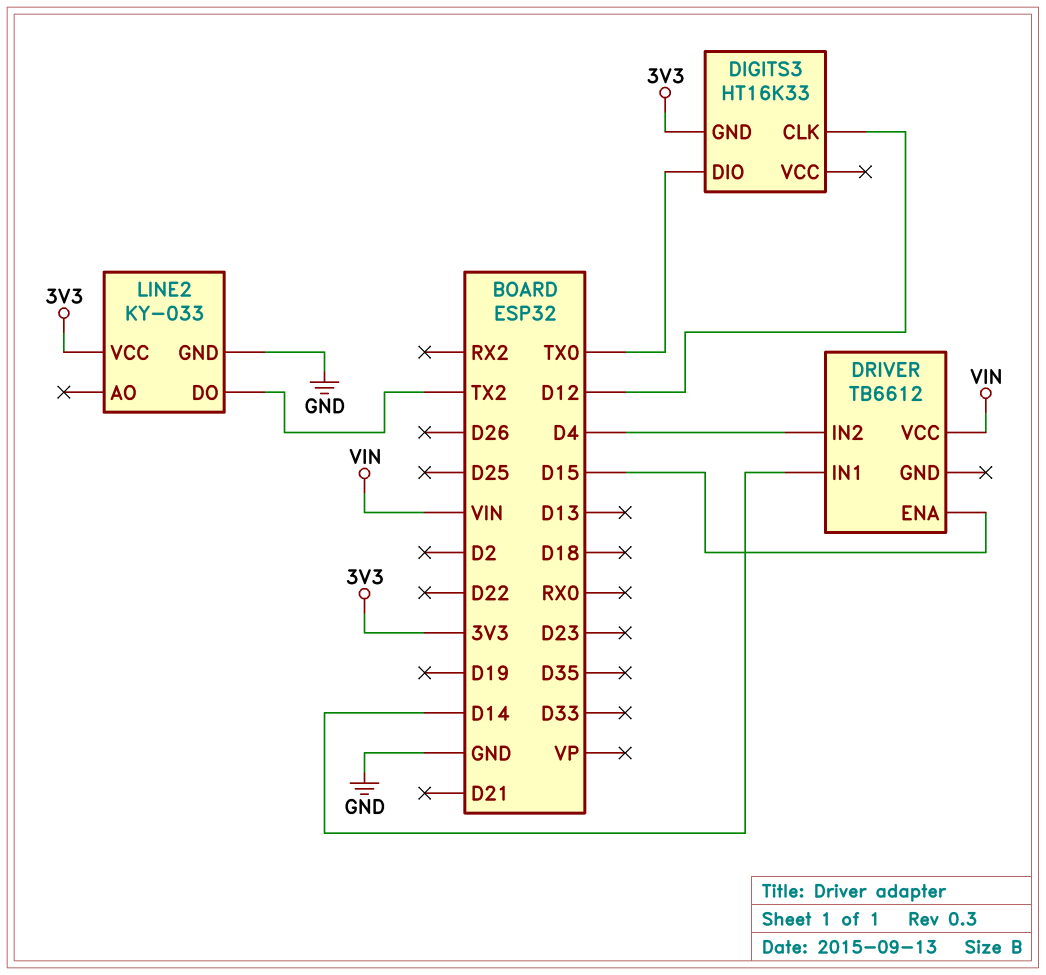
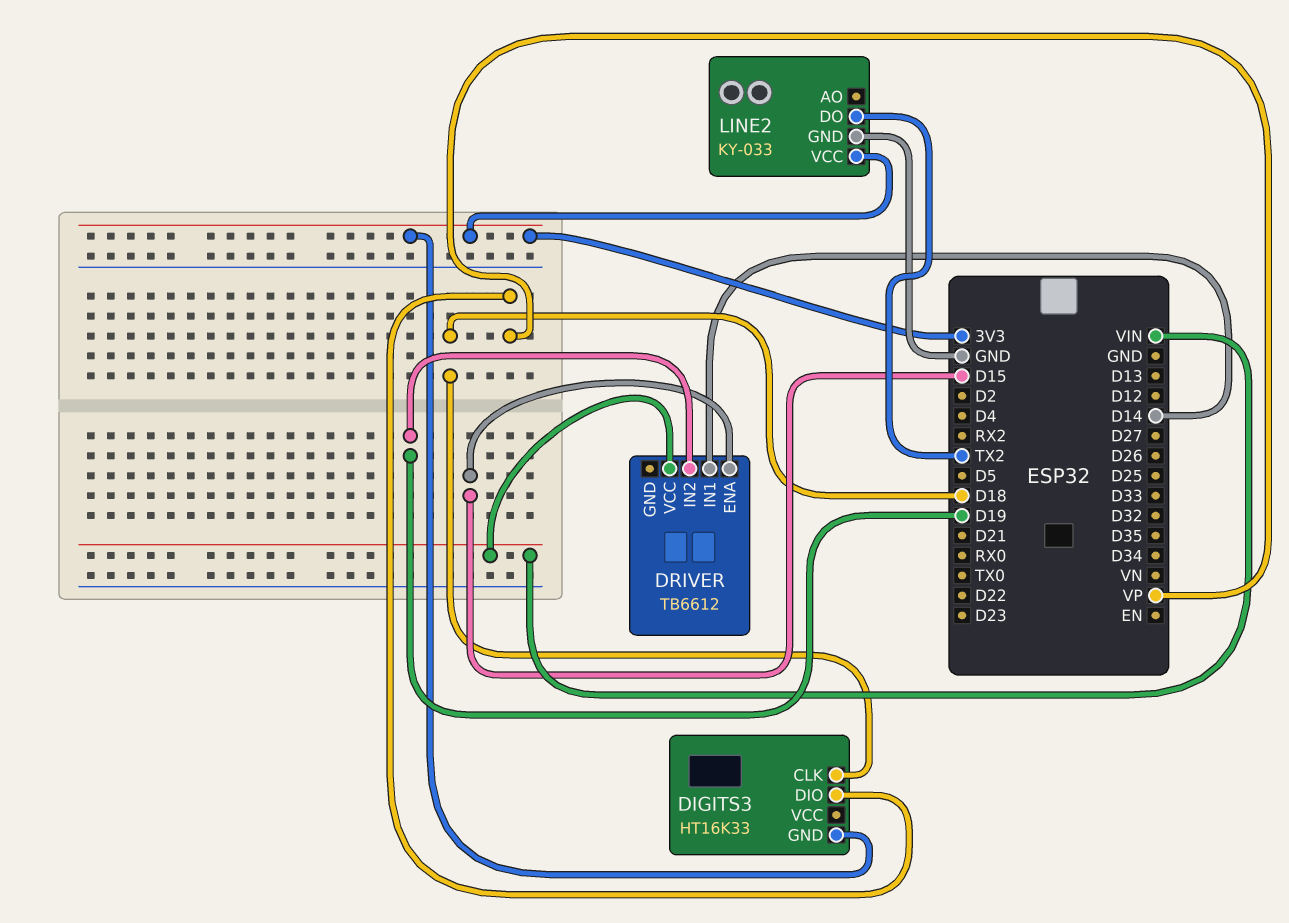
DIGITS3 pin CLK: D12 -> D18
DIGITS3 pin DIO: TX0 -> VP
DRIVER pin IN2: D4 -> D19

